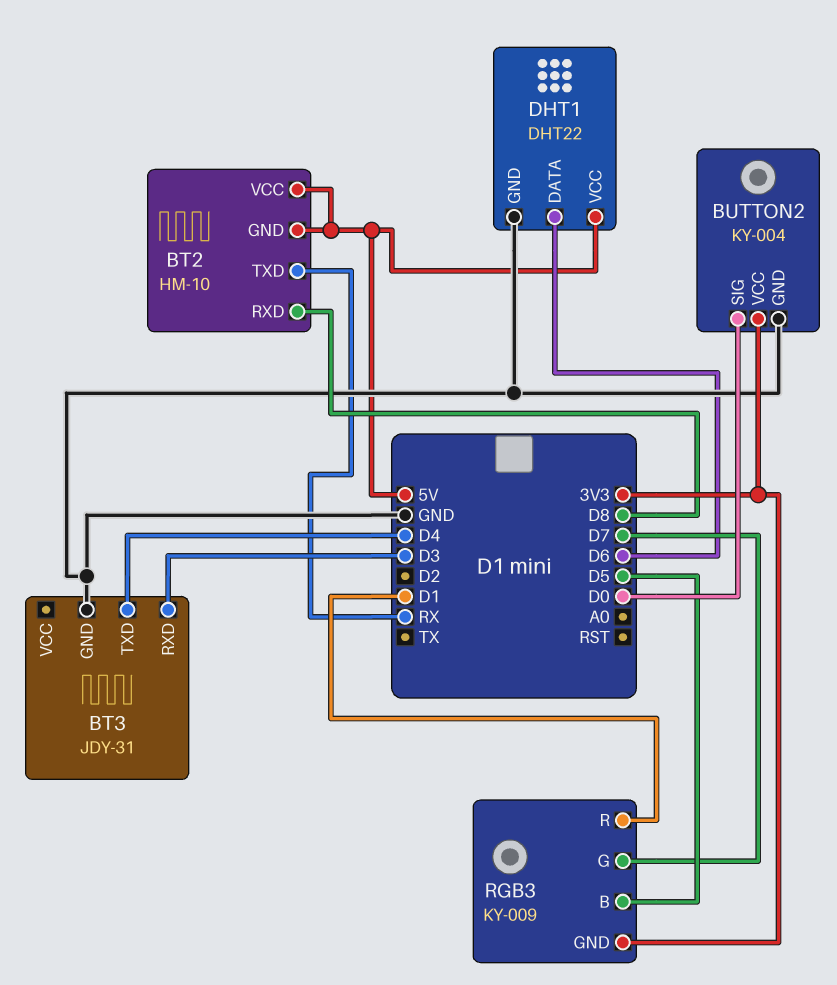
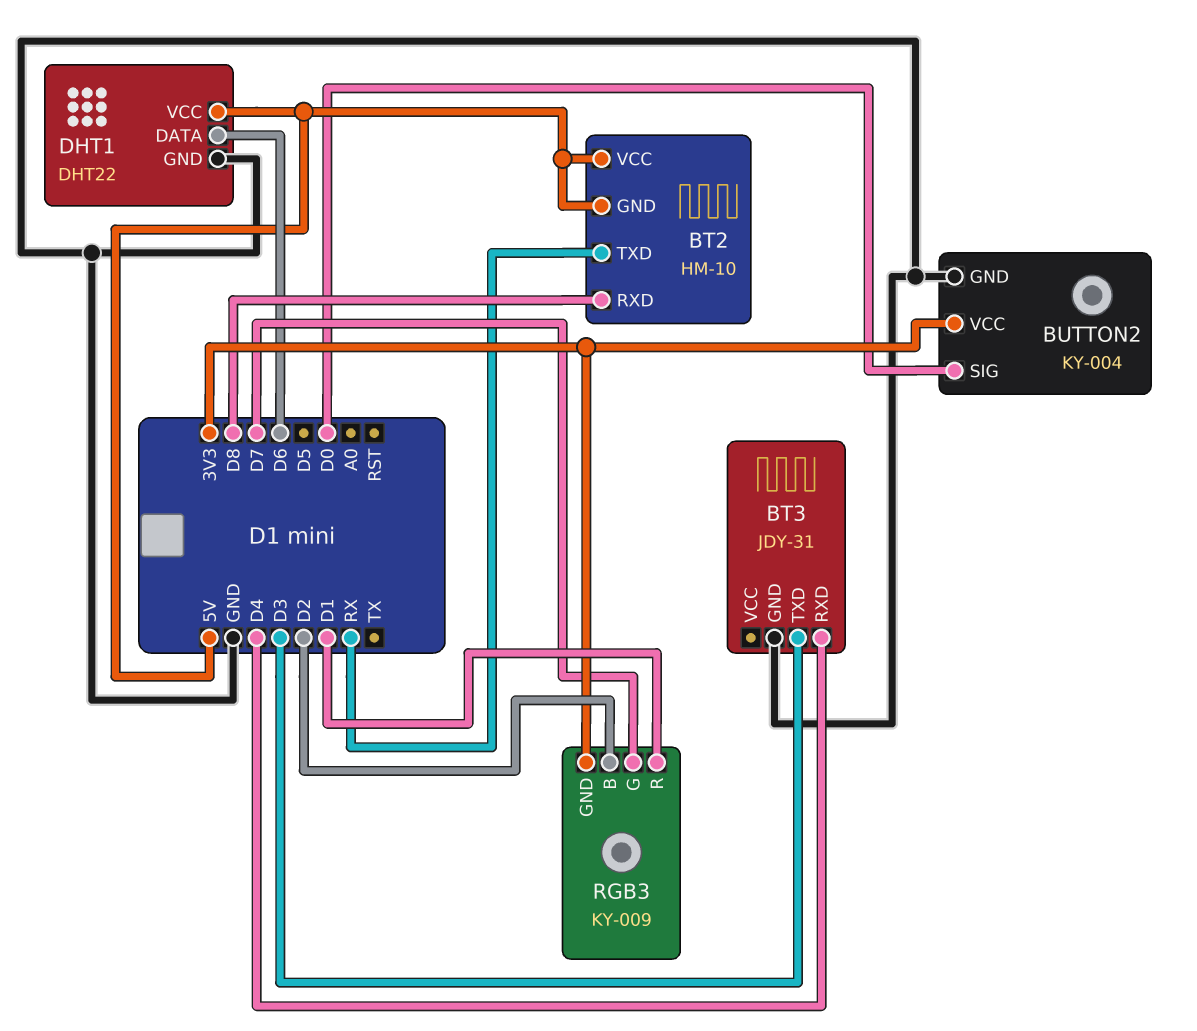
BT3 pin RXD: D3 -> D4
BT3 pin TXD: D4 -> D3
RGB3 pin B: D5 -> D2

